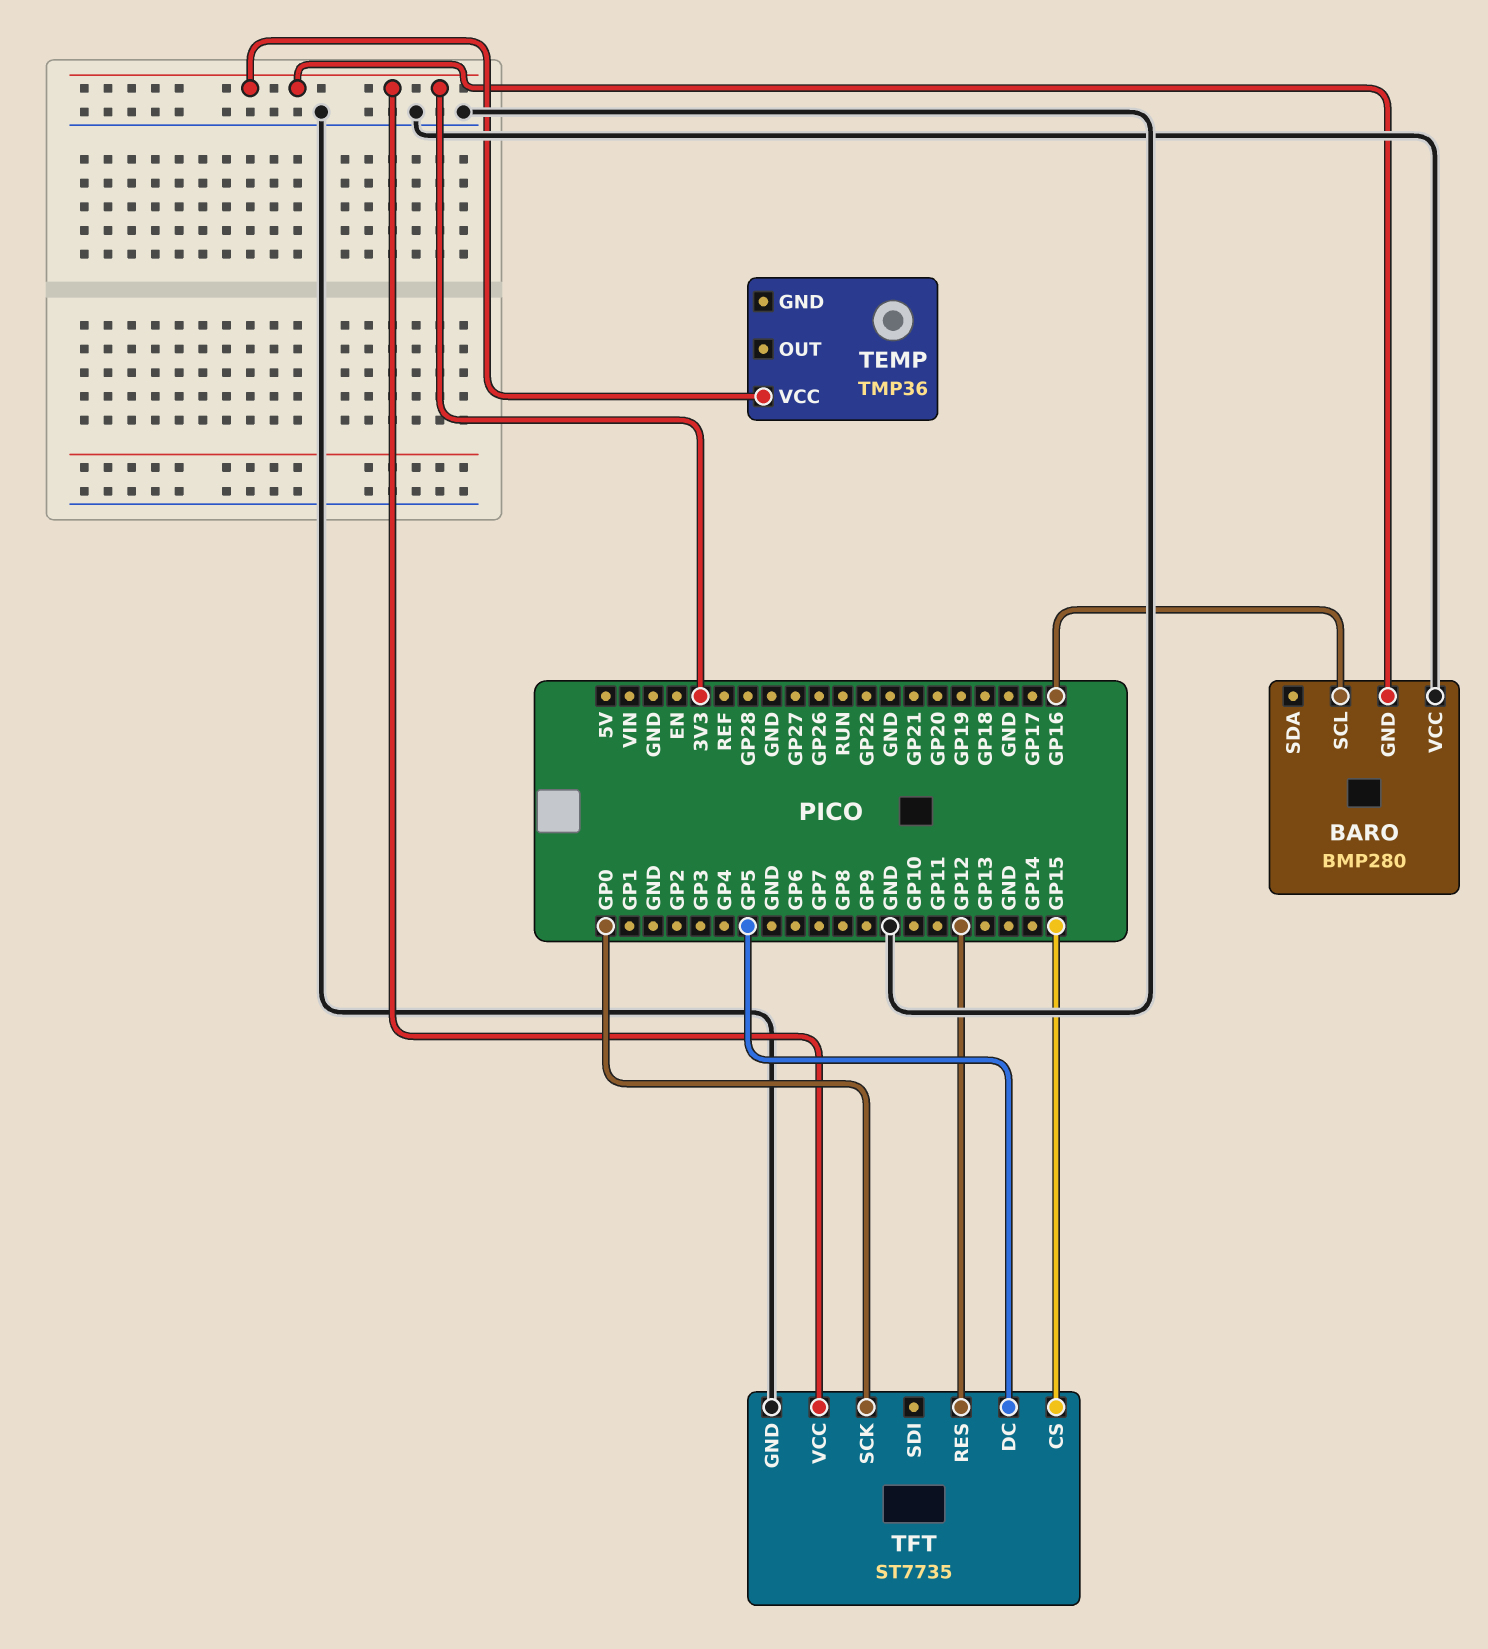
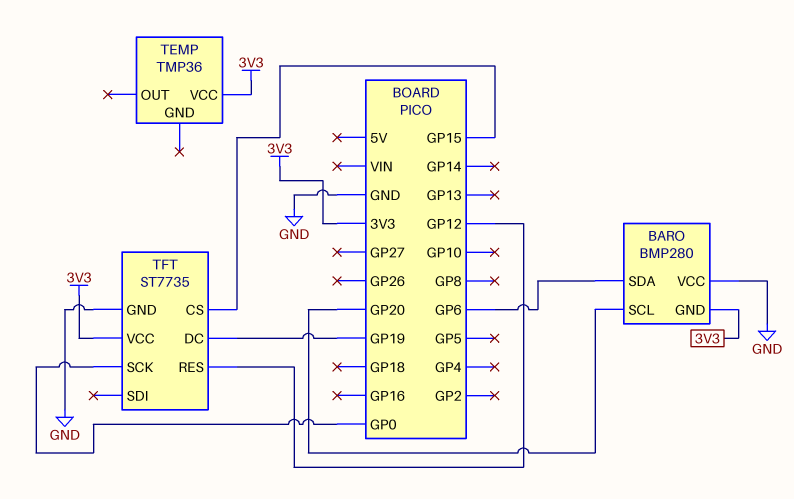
BARO pin SCL: GP16 -> GP20
BARO pin SDA: none -> GP6
TFT pin DC: GP5 -> GP19

